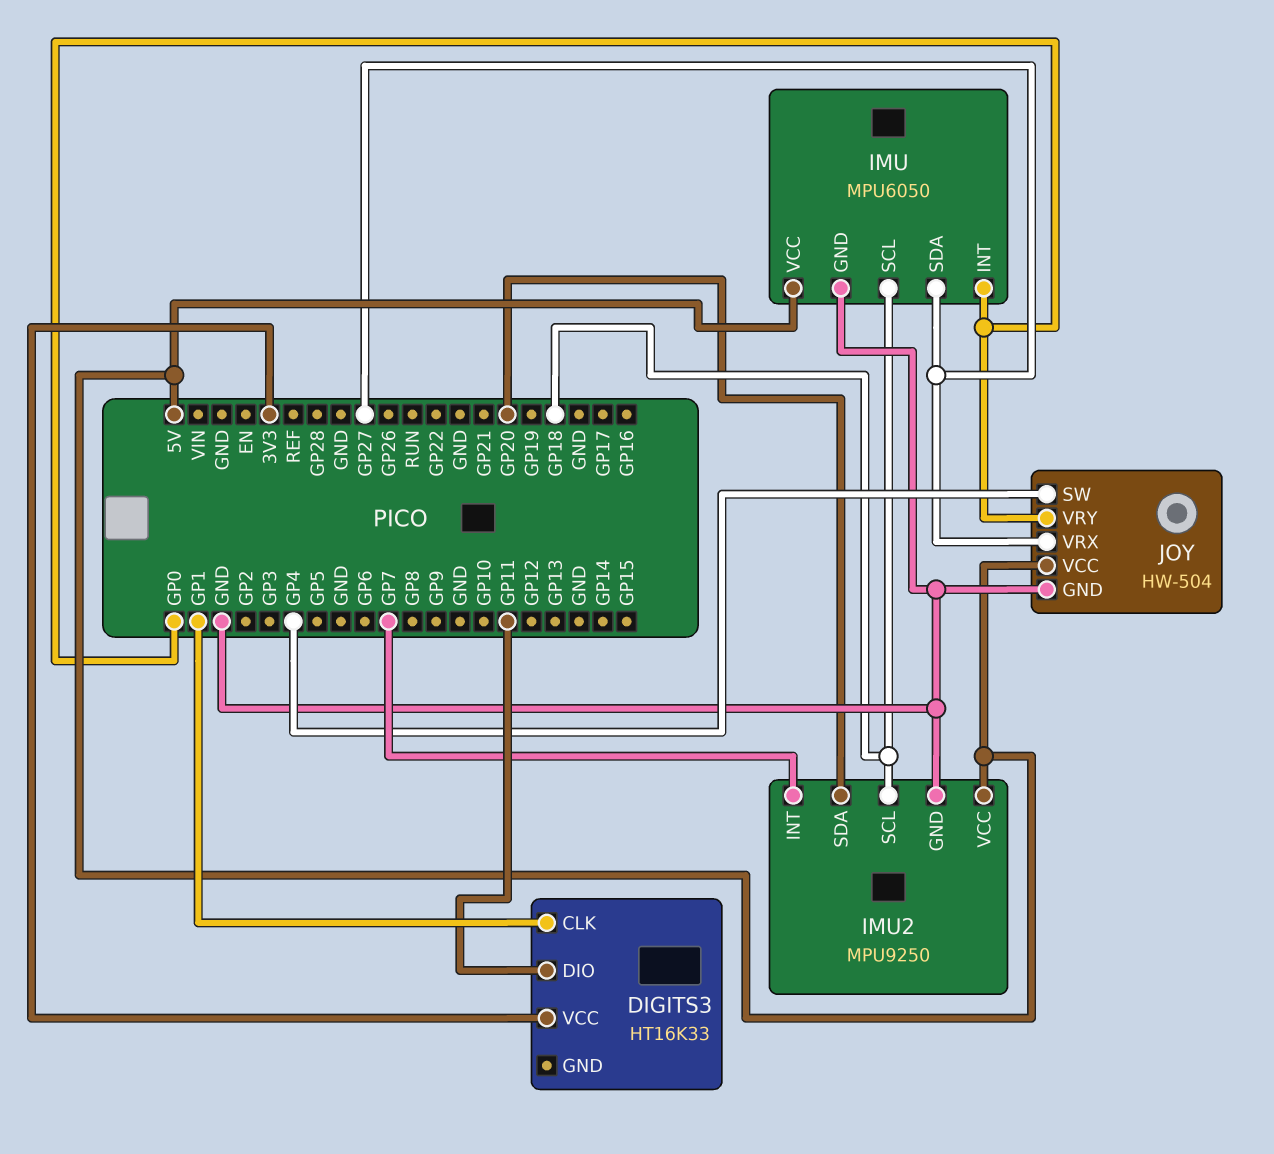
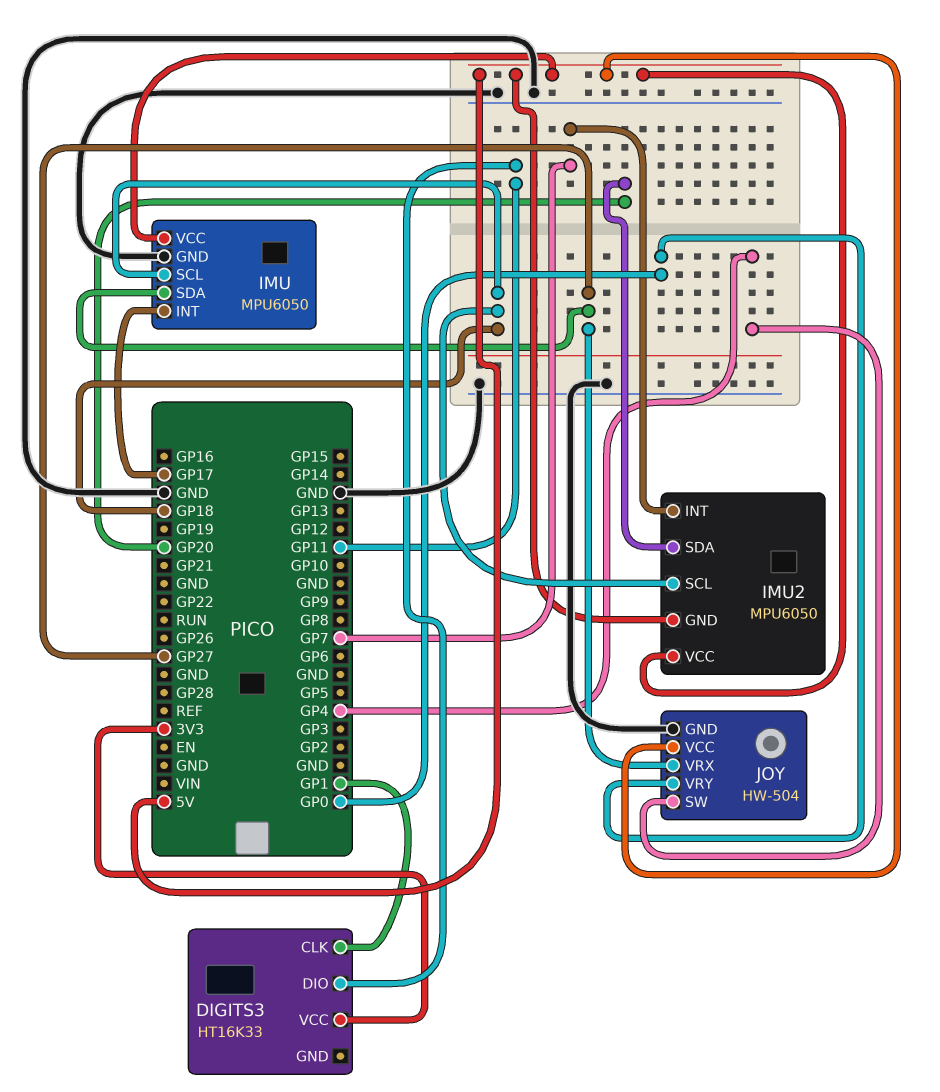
IMU pin INT: GP0 -> GP17
IMU2: MPU9250 -> MPU6050
IMU2 pin GND: GND -> 5V

